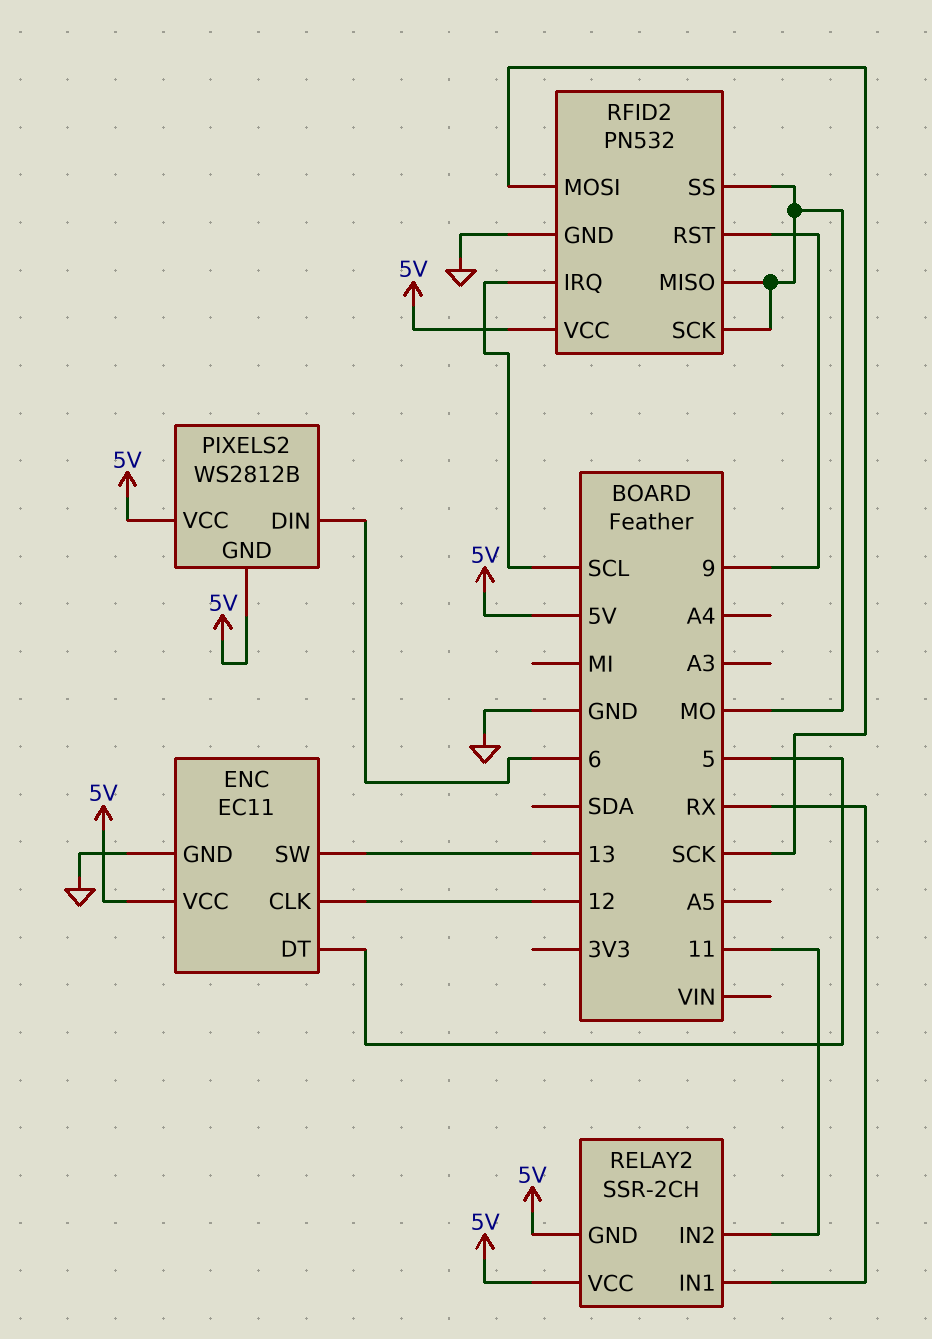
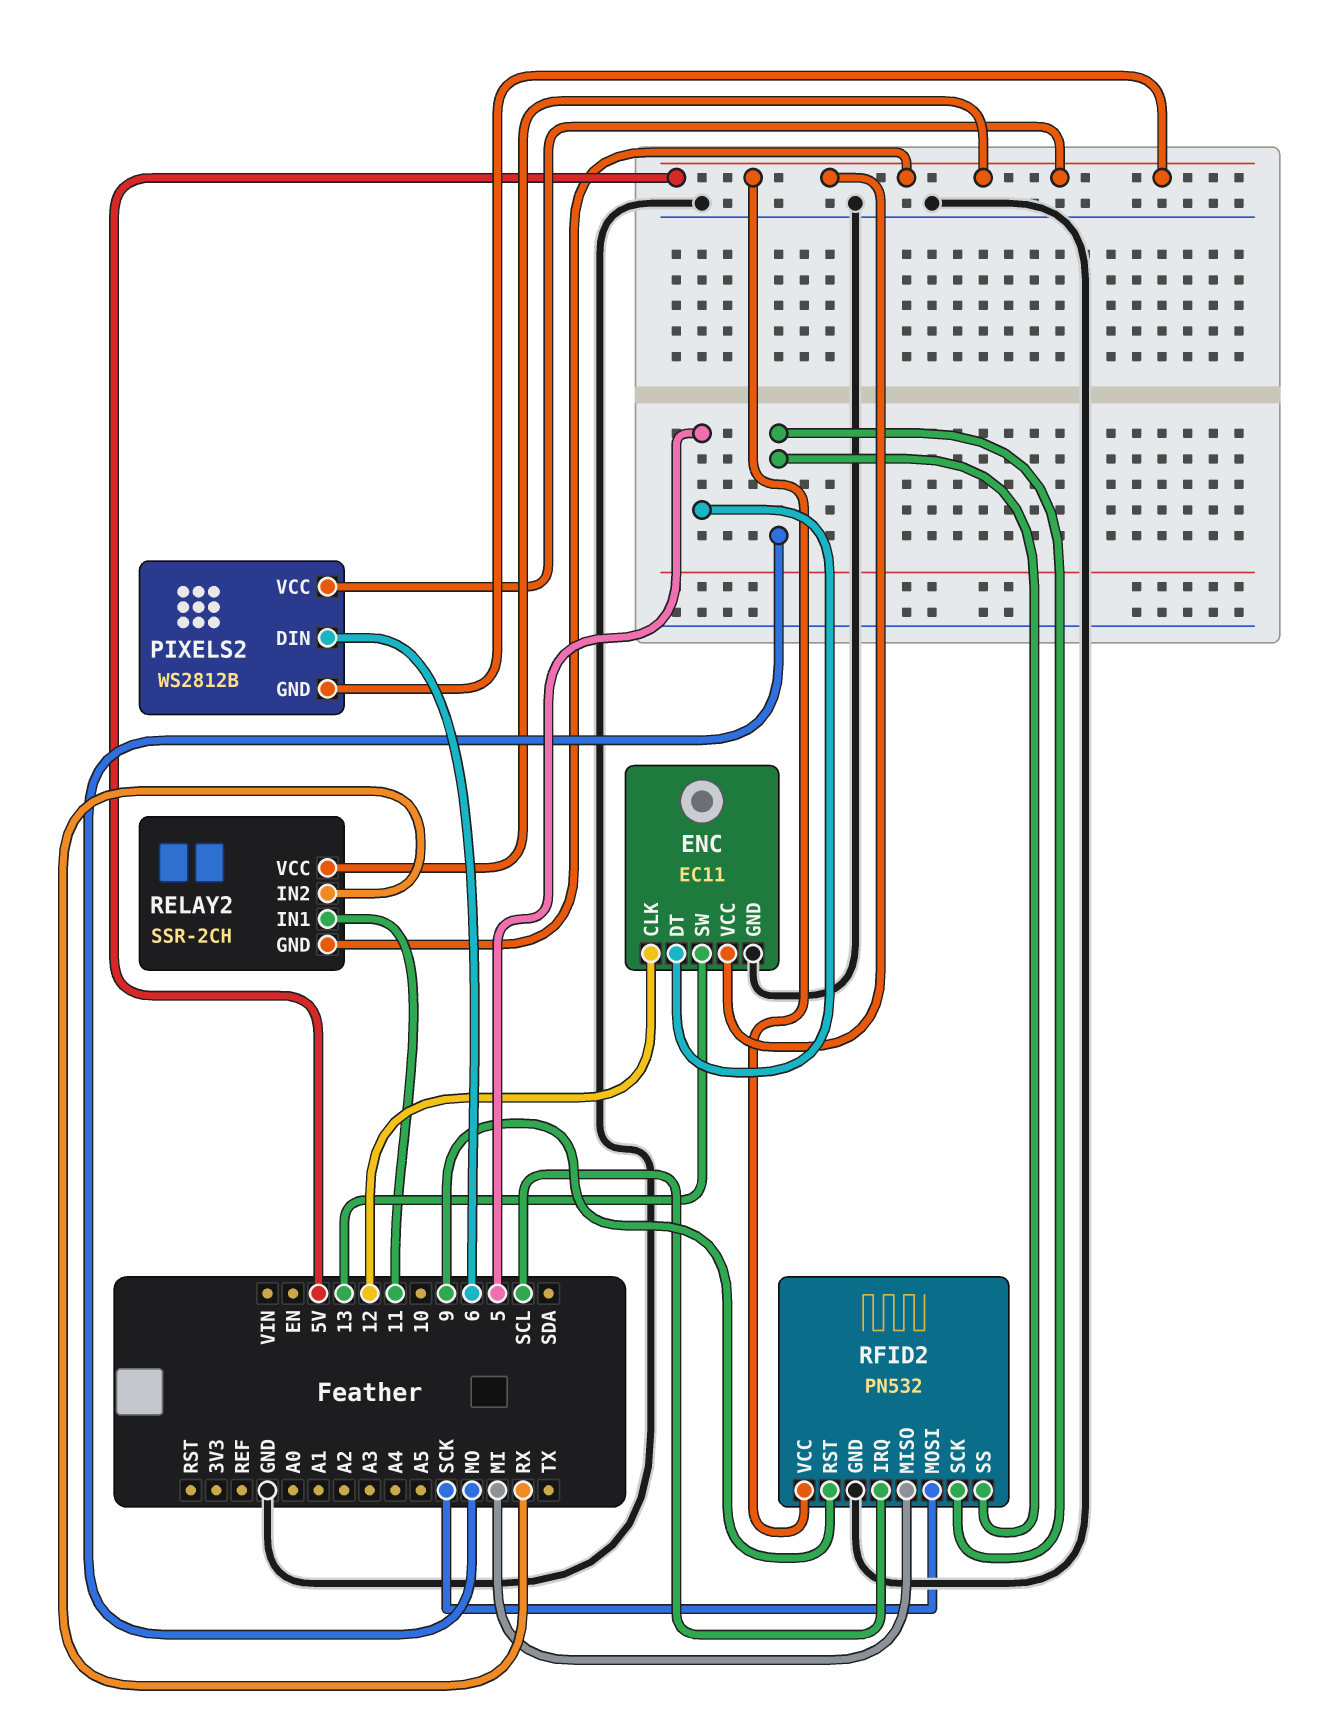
RELAY2 pin IN1: RX -> 11
RELAY2 pin IN2: 11 -> RX
RFID2 pin MISO: MO -> MI

